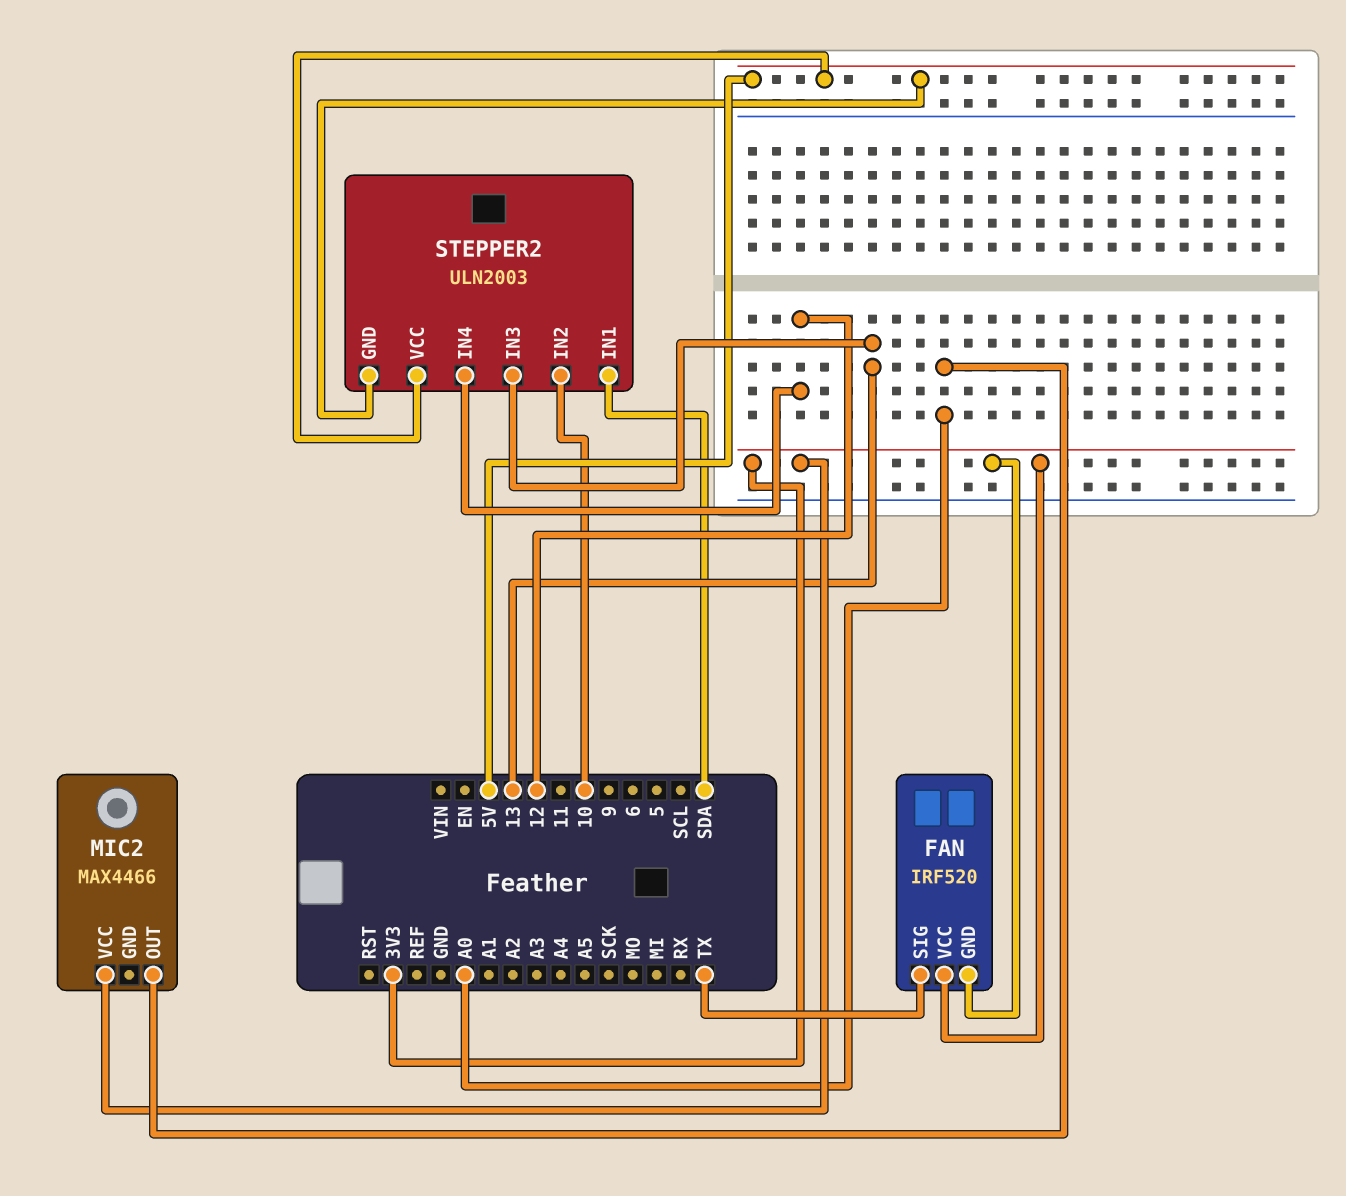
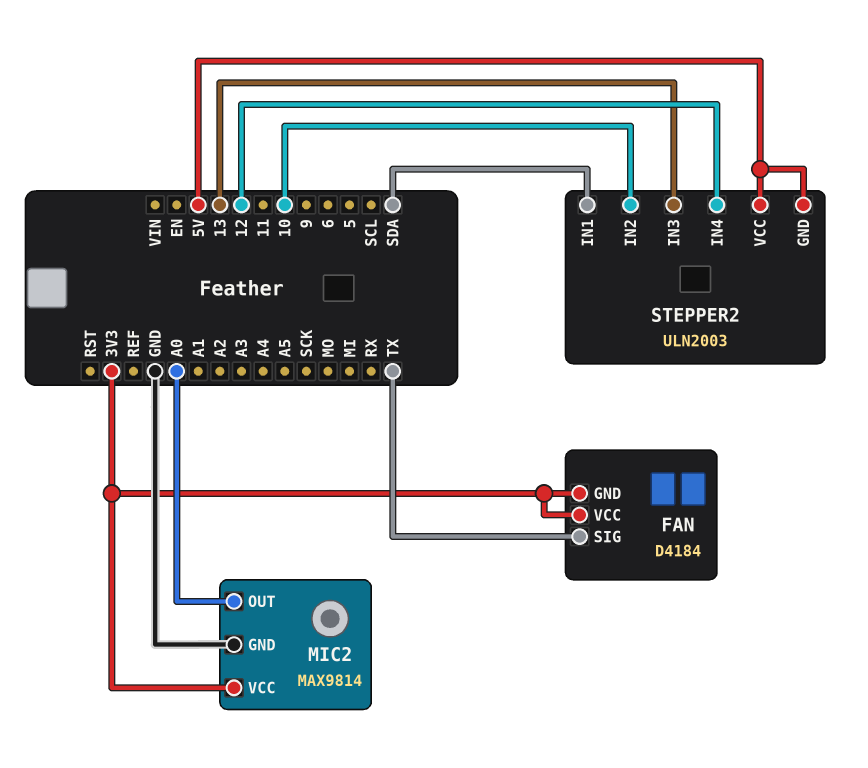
FAN: IRF520 -> D4184
MIC2: MAX4466 -> MAX9814
MIC2 pin GND: none -> GND

